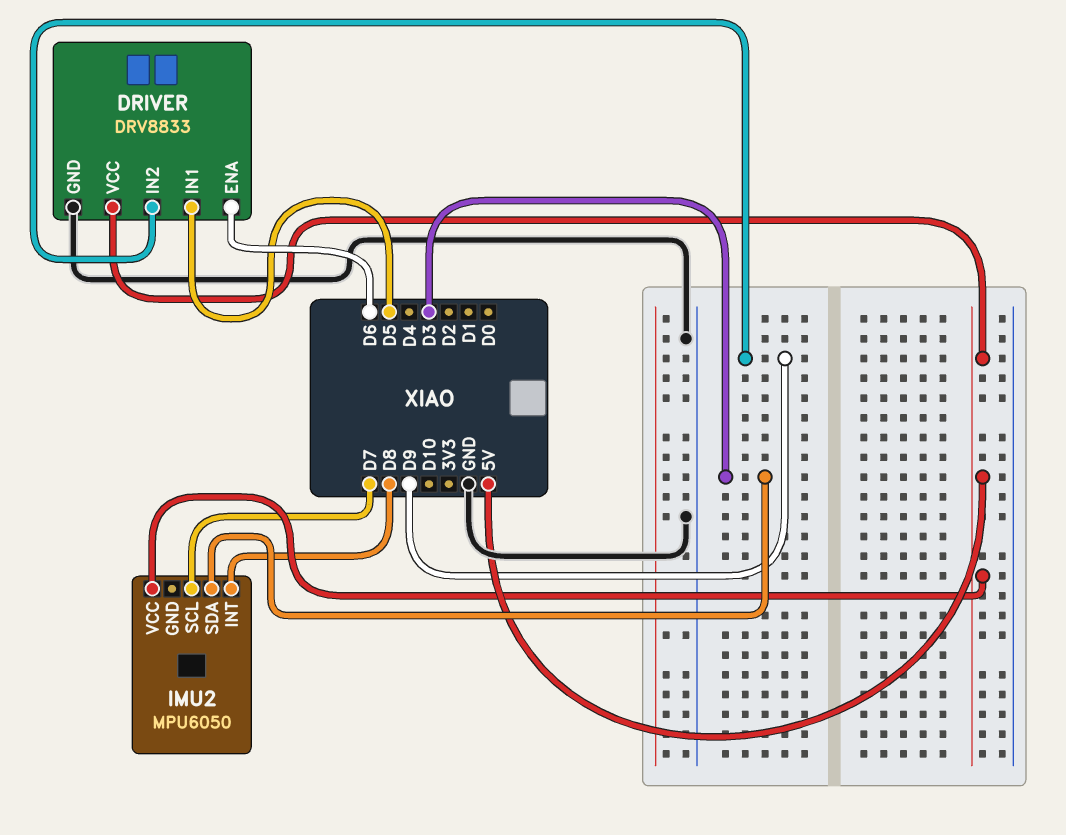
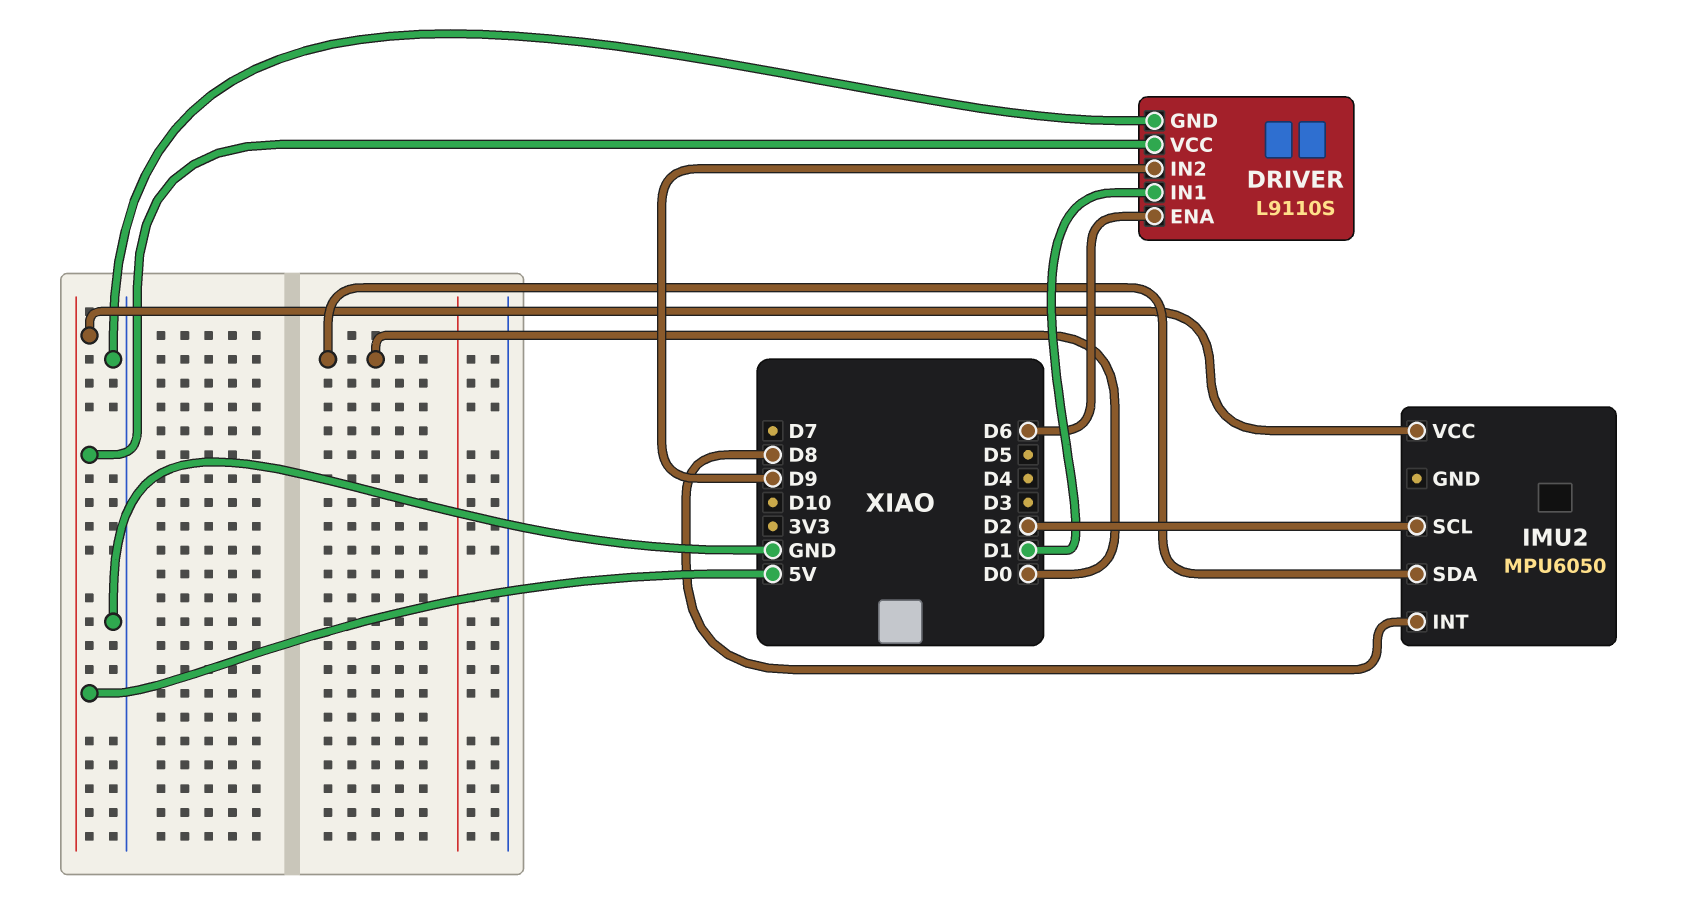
DRIVER: DRV8833 -> L9110S
DRIVER pin IN1: D5 -> D1
IMU2 pin SCL: D7 -> D2
IMU2 pin SDA: D3 -> D0

